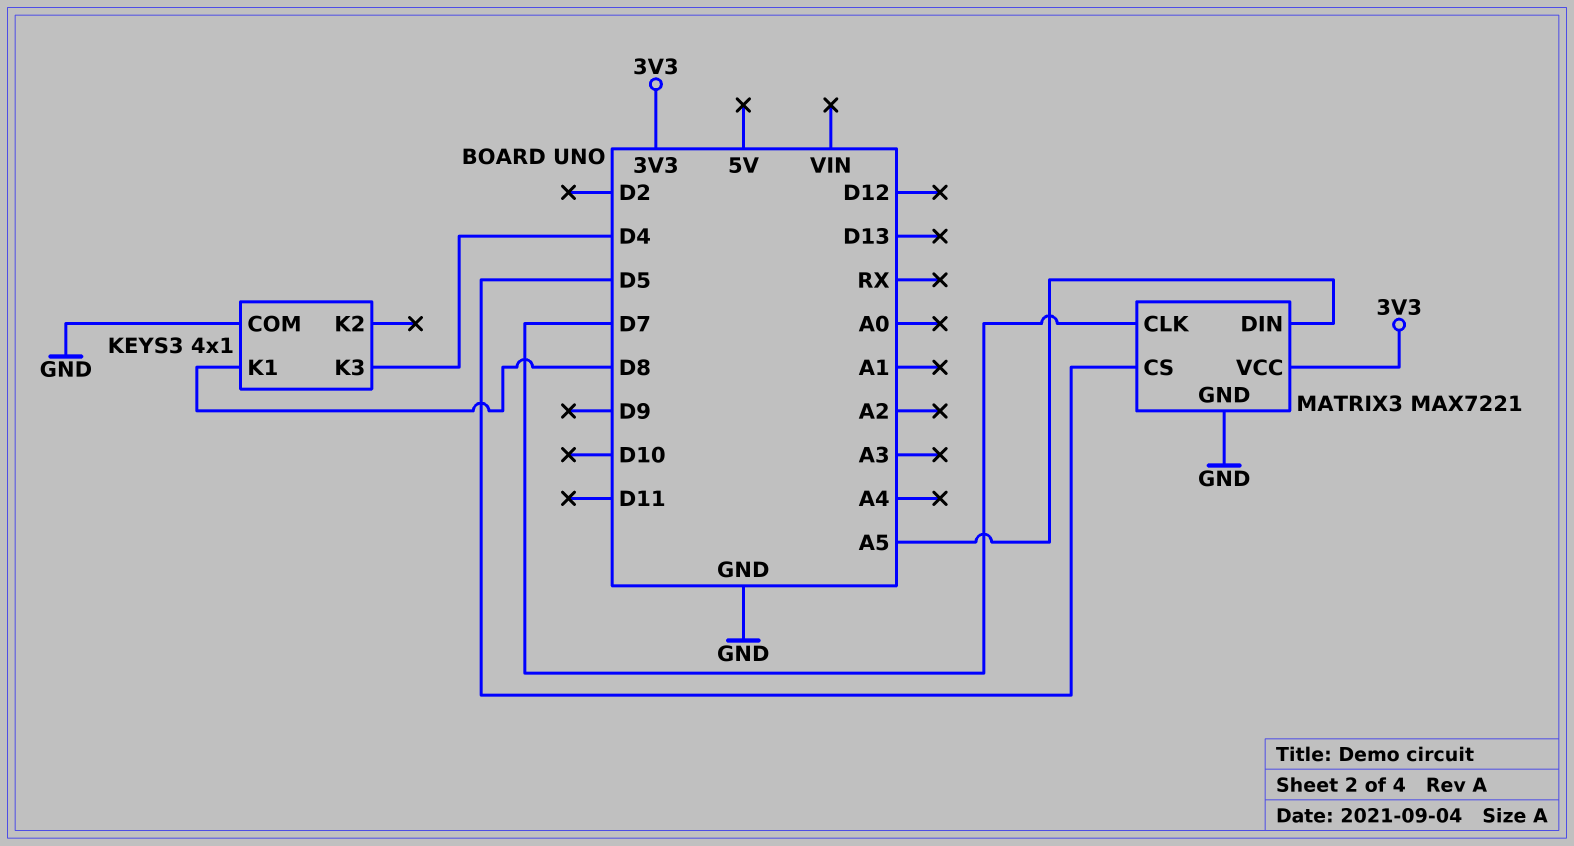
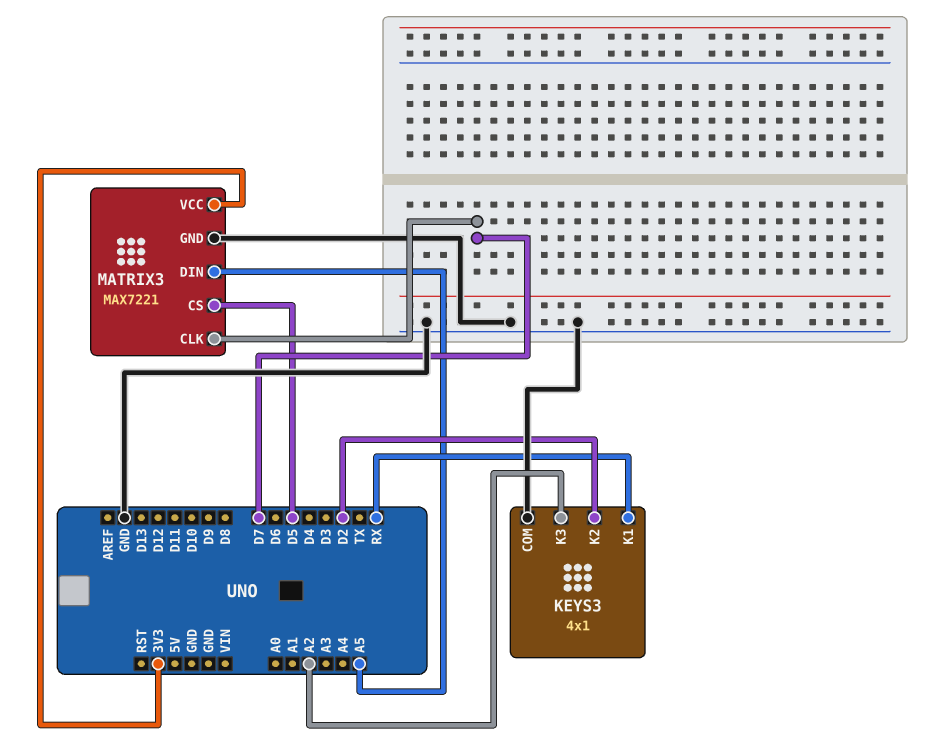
KEYS3 pin K1: D8 -> RX
KEYS3 pin K2: none -> D2
KEYS3 pin K3: D4 -> A2

